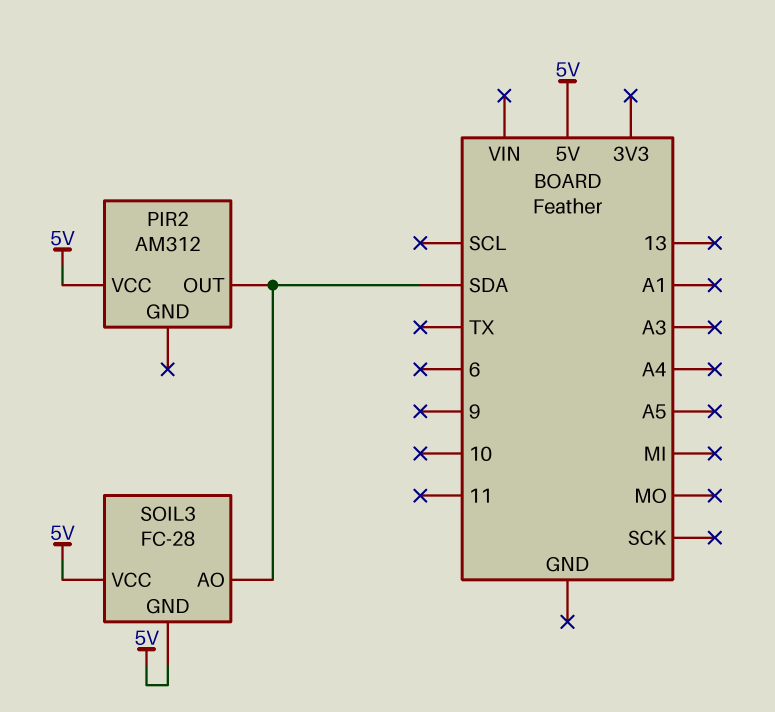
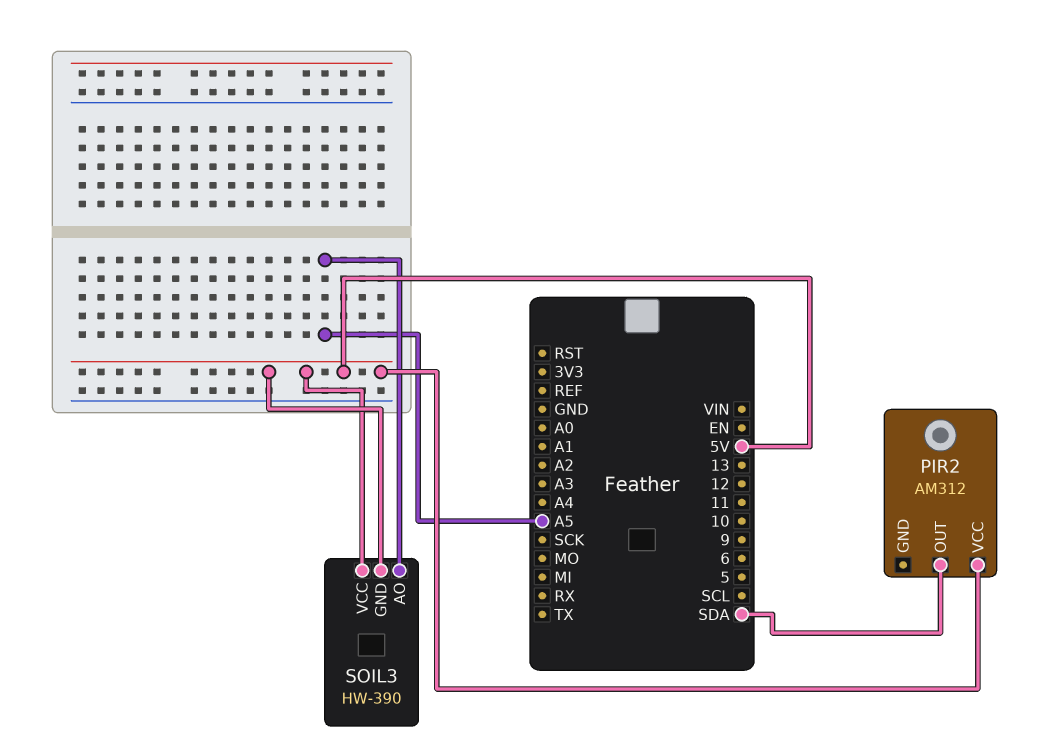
SOIL3: FC-28 -> HW-390
SOIL3 pin AO: SDA -> A5

